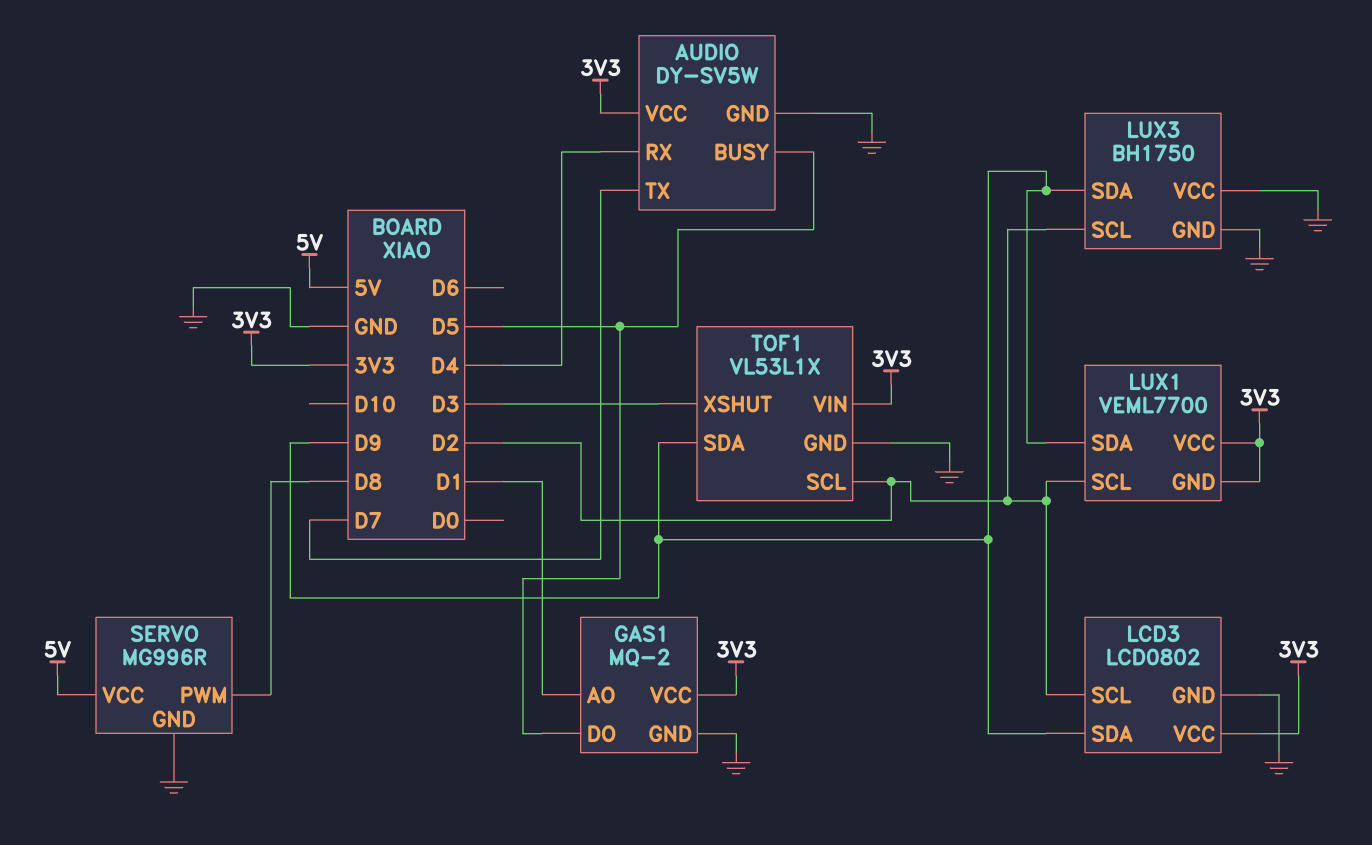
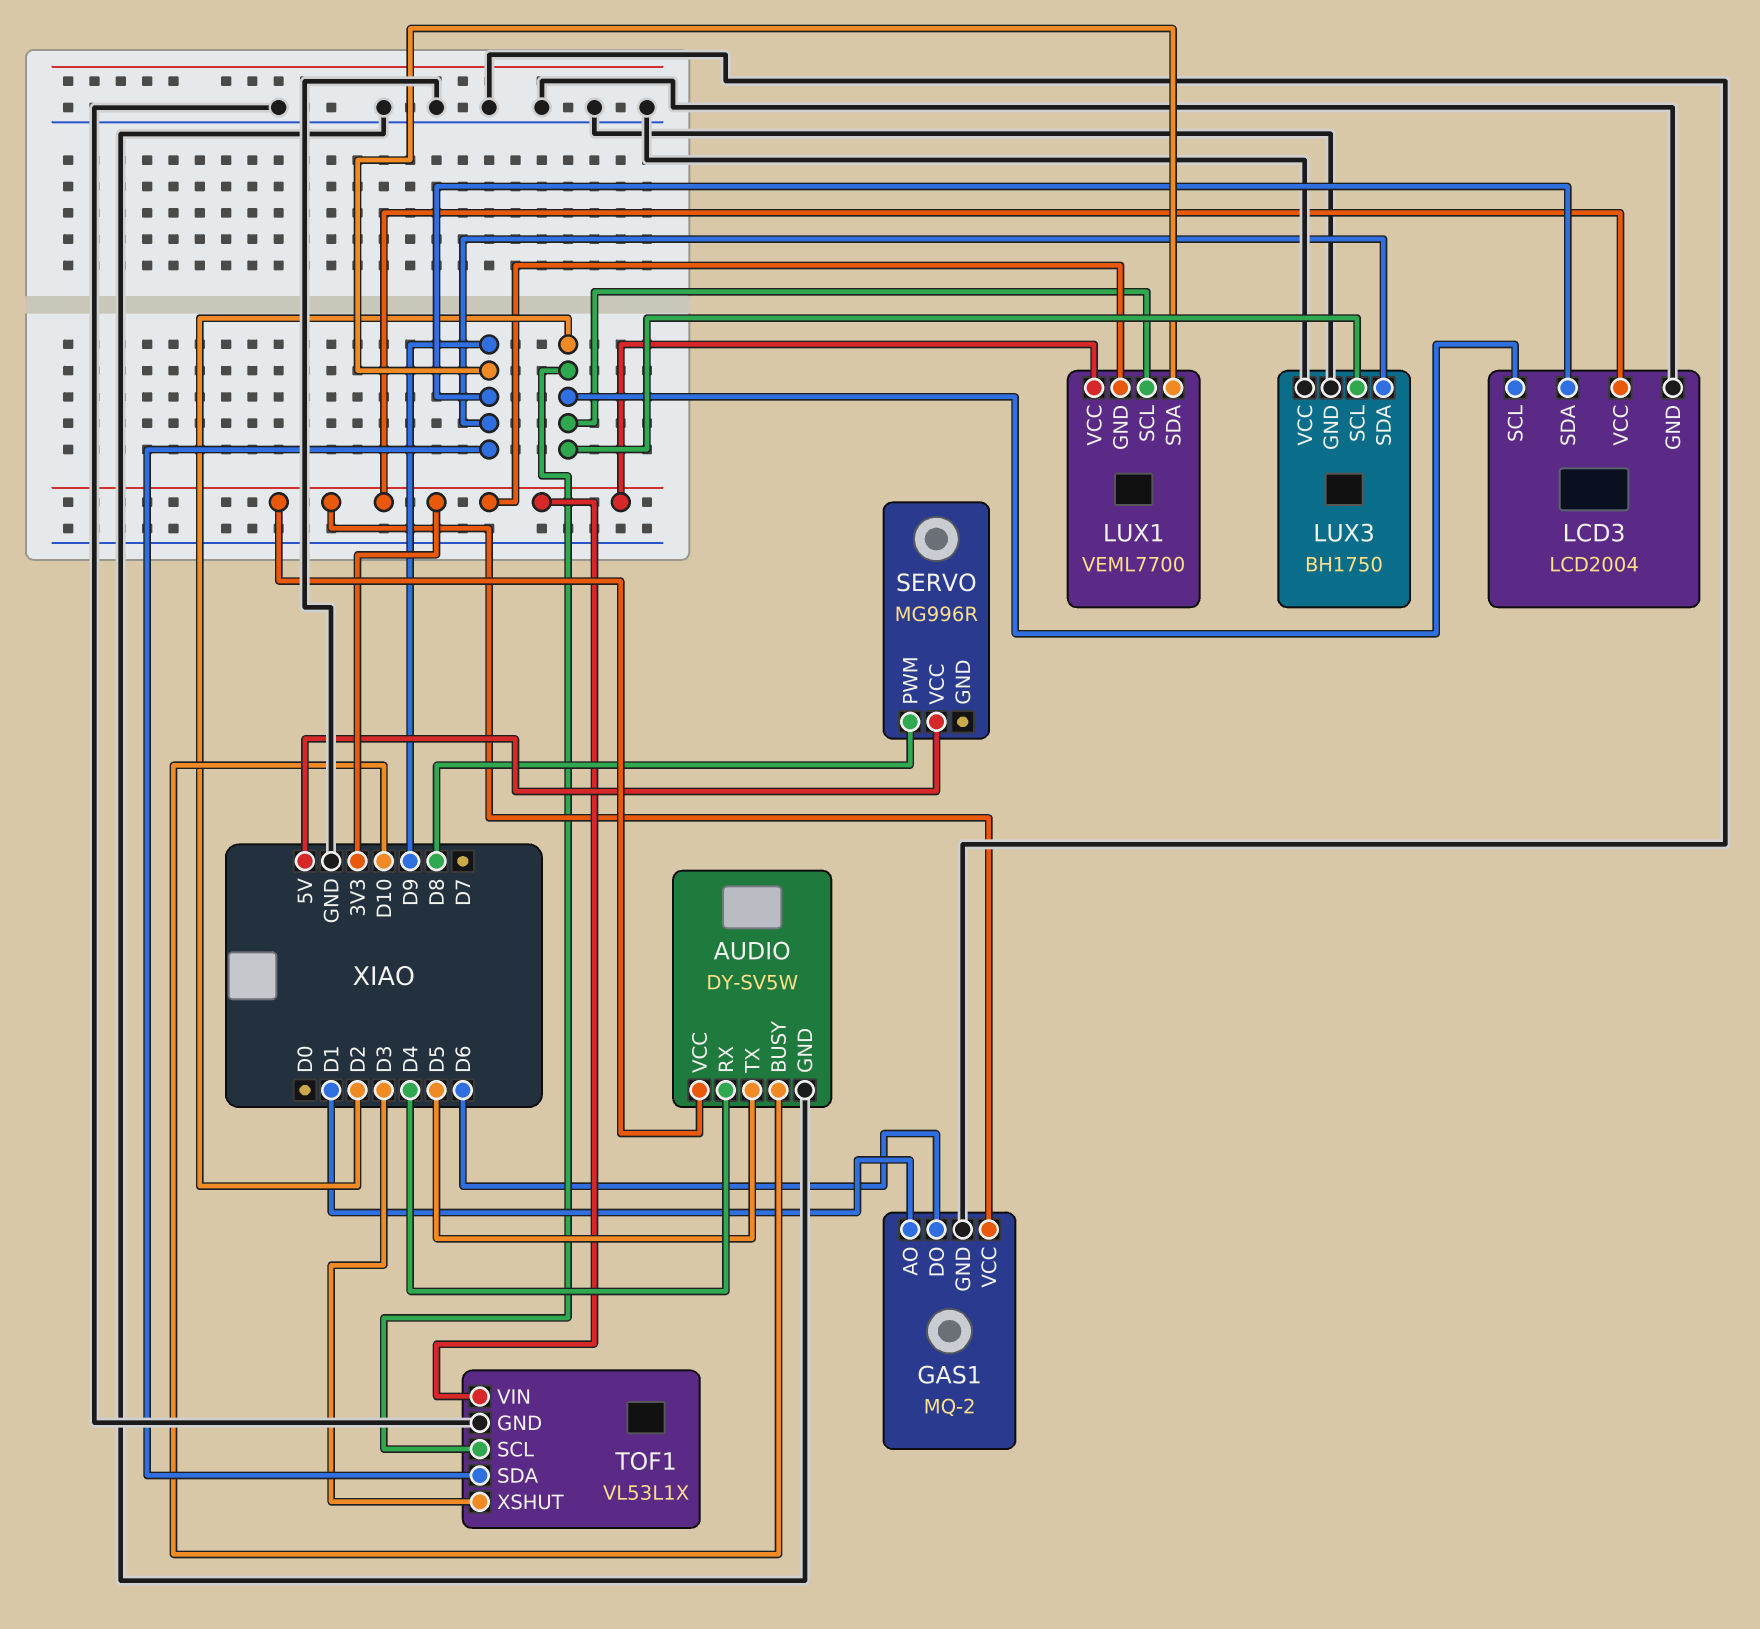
AUDIO pin BUSY: D5 -> D10
AUDIO pin TX: D7 -> D5
GAS1 pin DO: D5 -> D6
LCD3: LCD0802 -> LCD2004
SERVO pin GND: GND -> none

